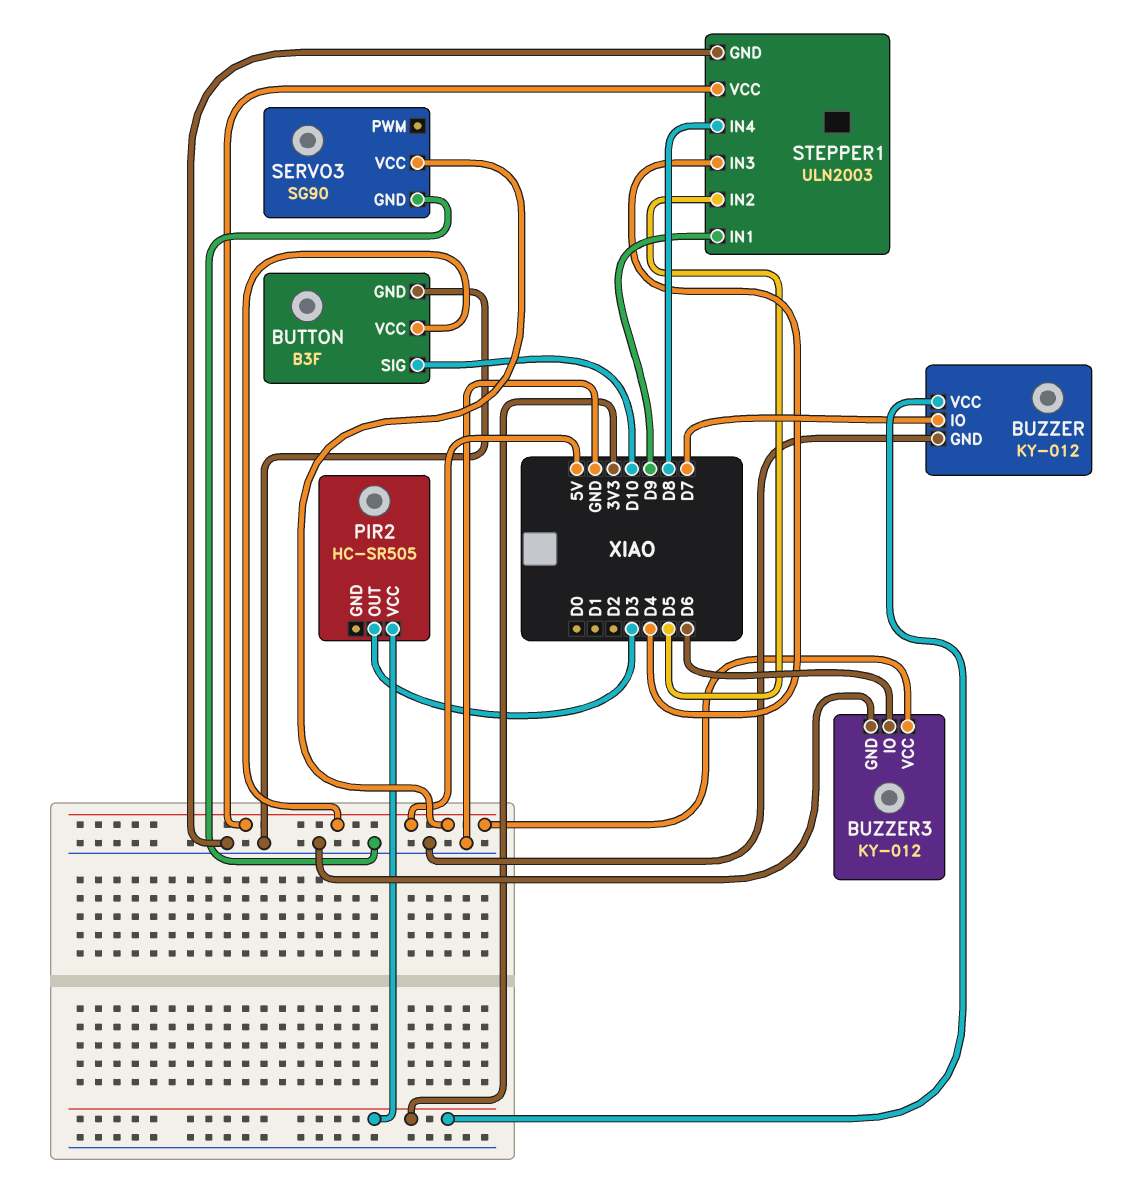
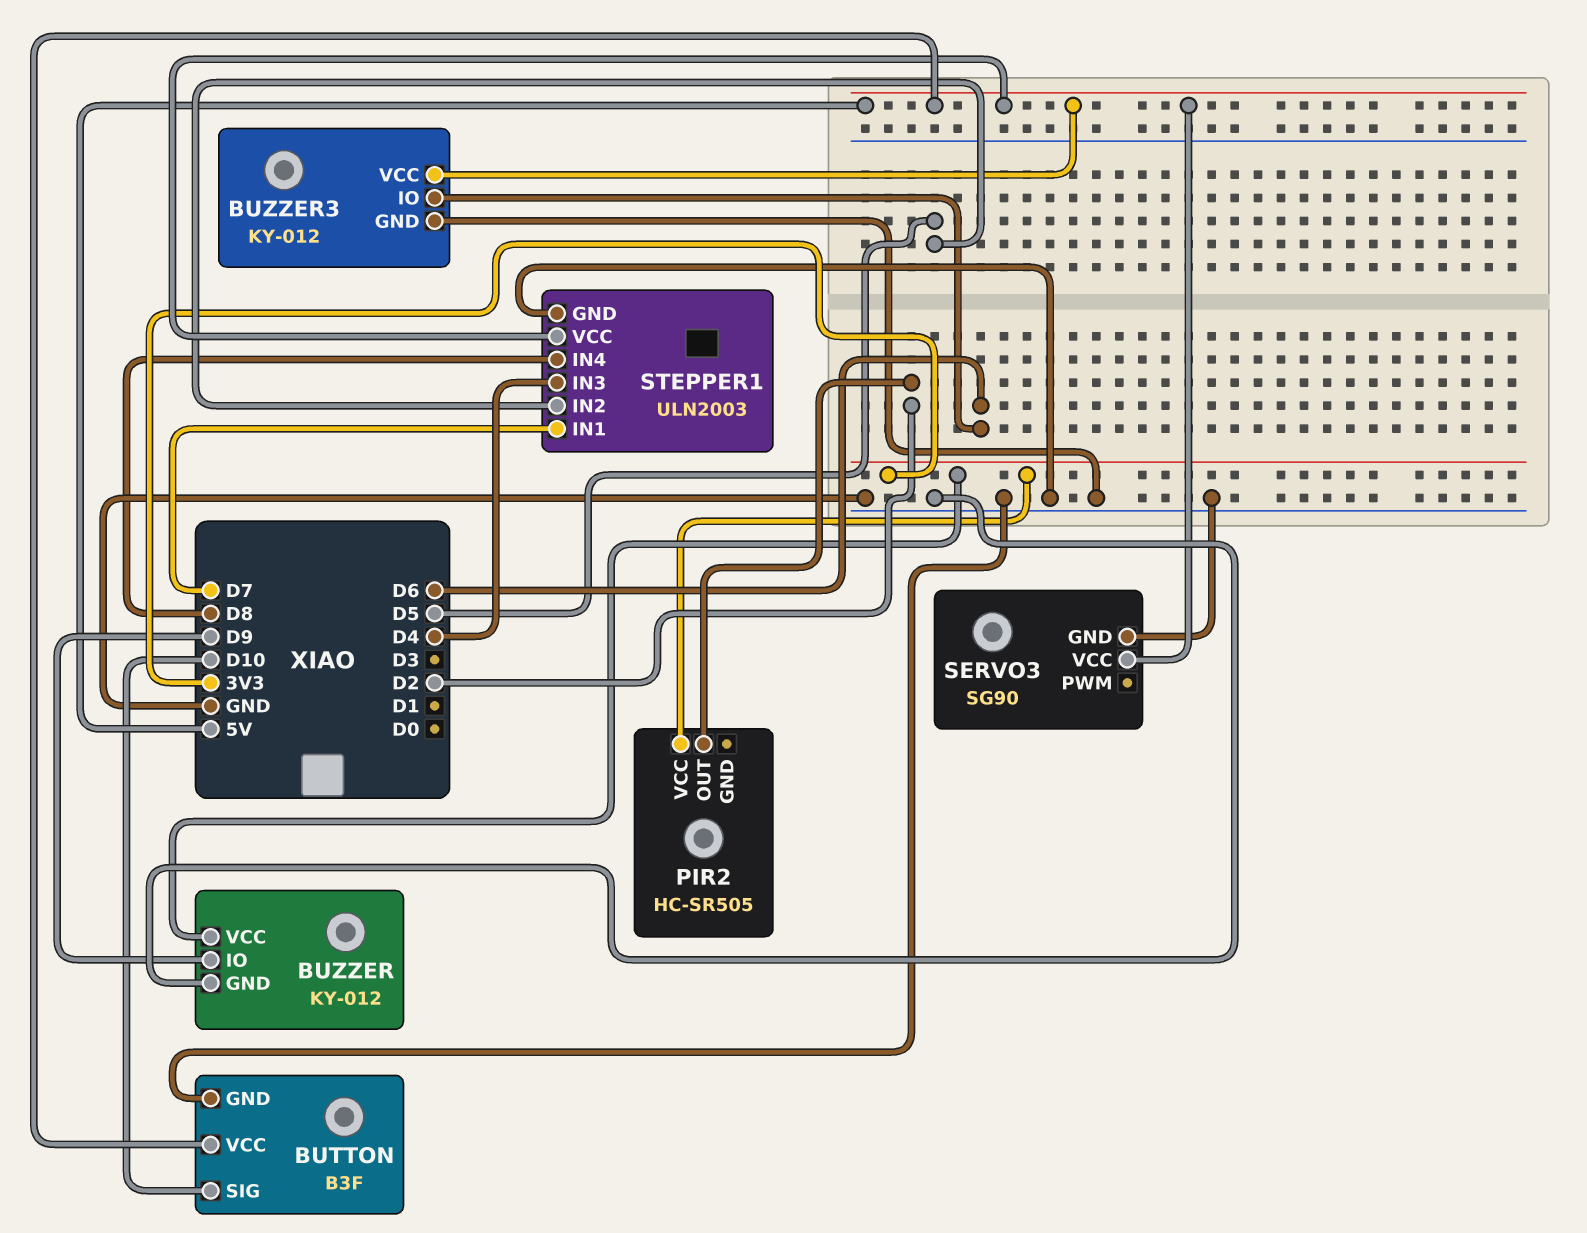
BUZZER pin IO: D7 -> D9
PIR2 pin OUT: D3 -> D2
STEPPER1 pin IN1: D9 -> D7

